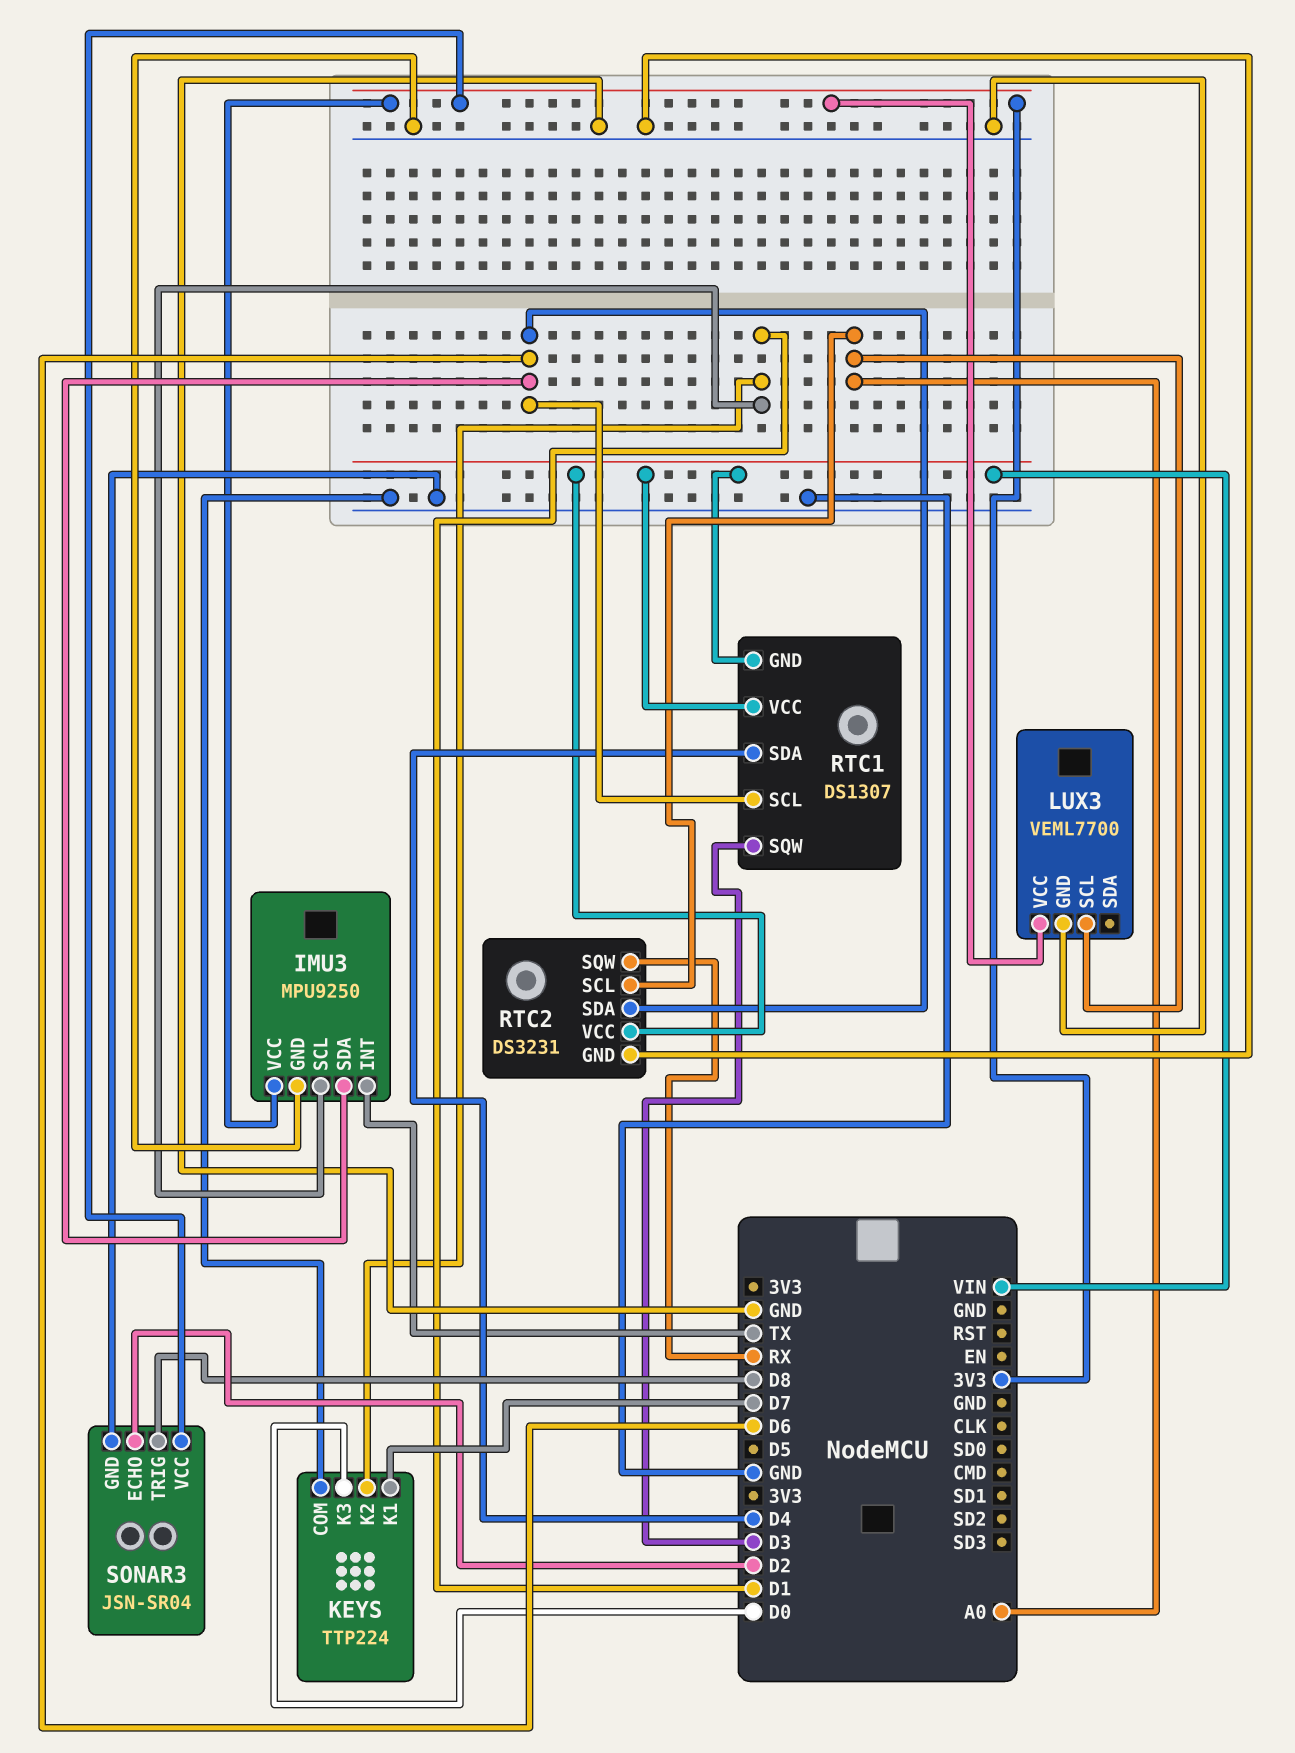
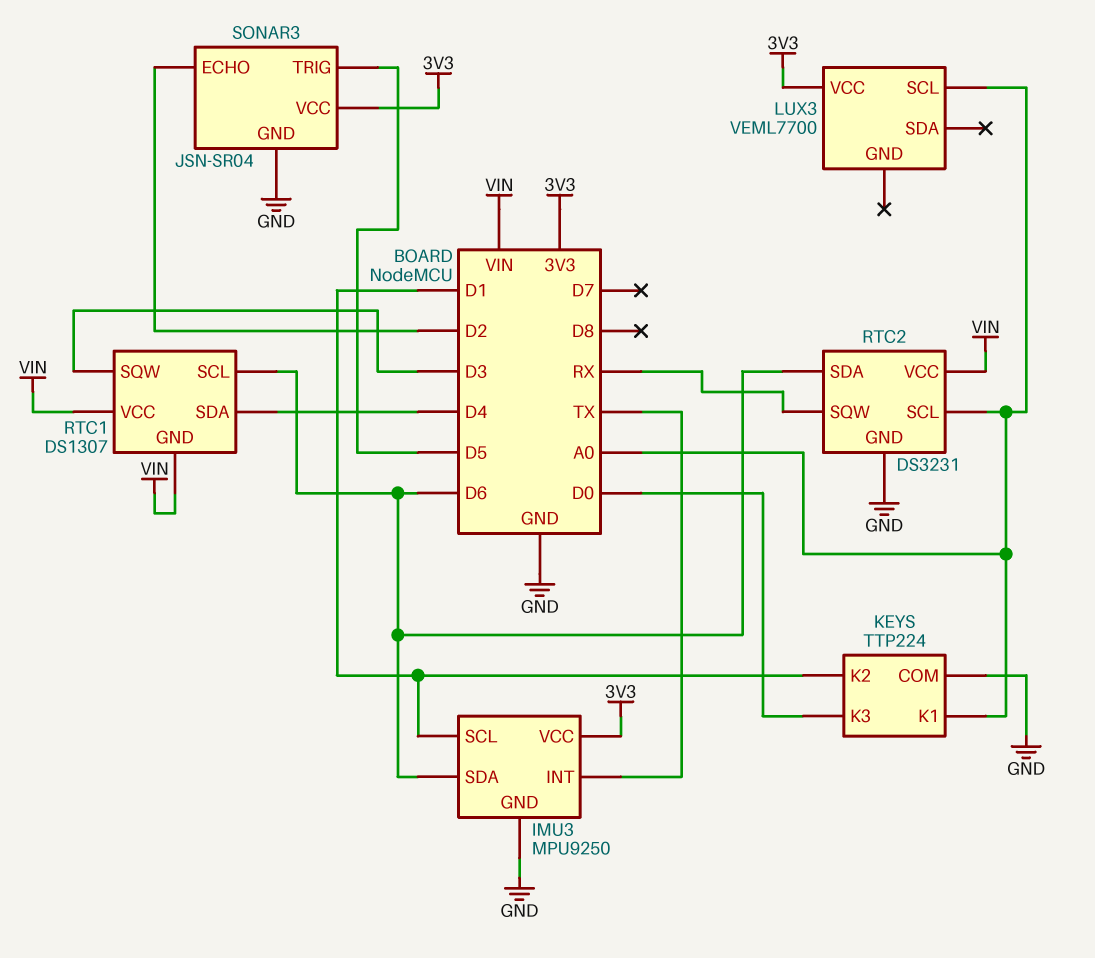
KEYS pin K1: D7 -> A0
LUX3 pin GND: GND -> none
SONAR3 pin TRIG: D8 -> D5

